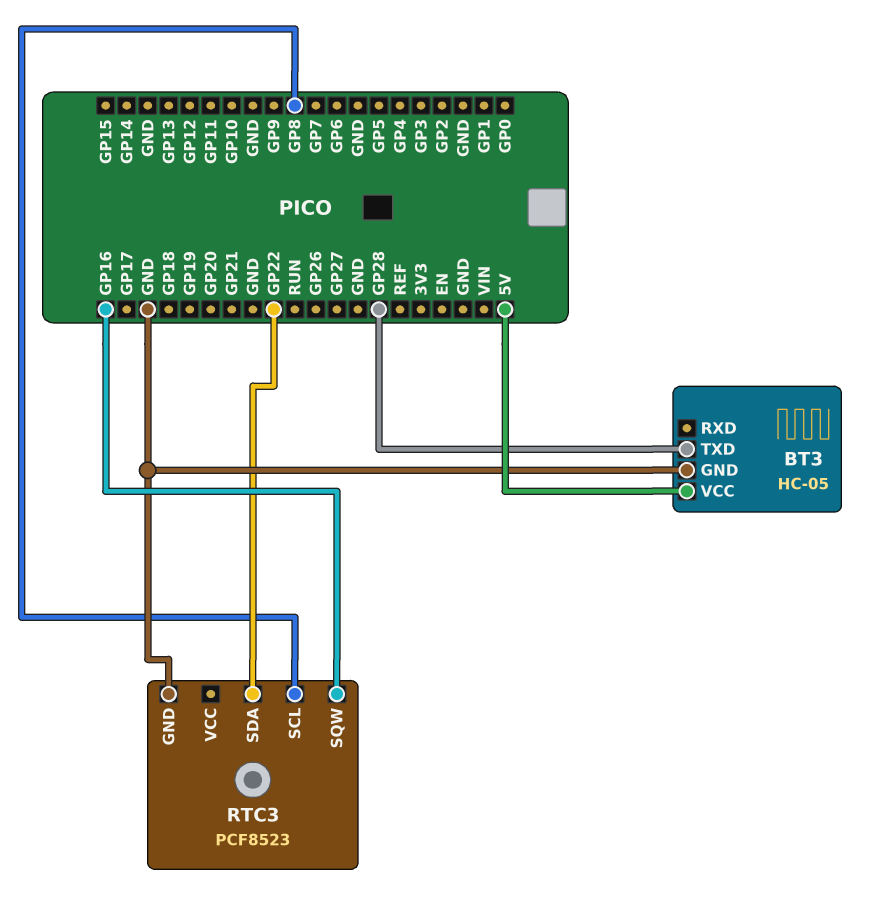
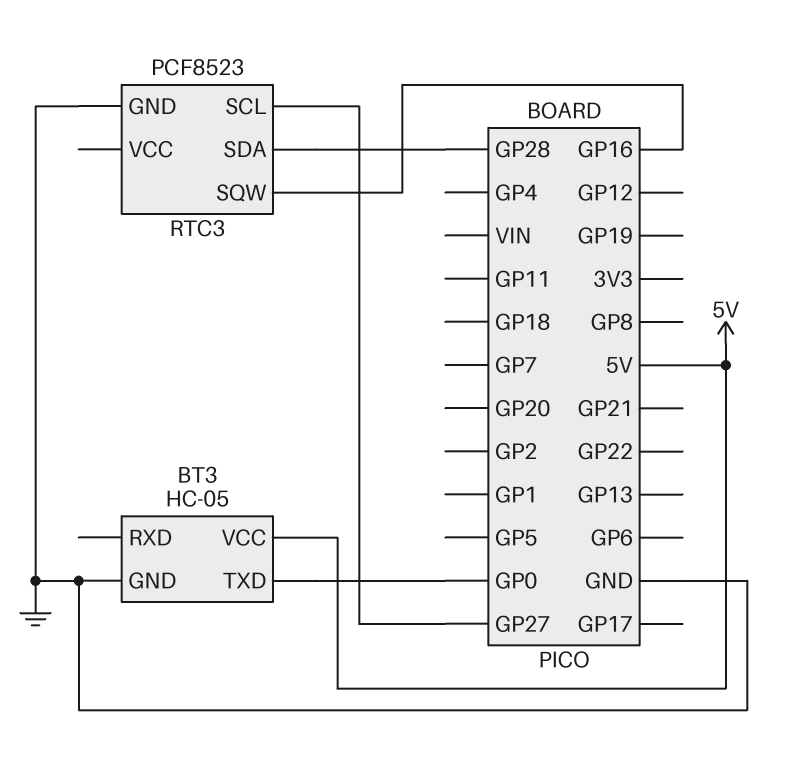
BT3 pin TXD: GP28 -> GP0
RTC3 pin SCL: GP8 -> GP27
RTC3 pin SDA: GP22 -> GP28

